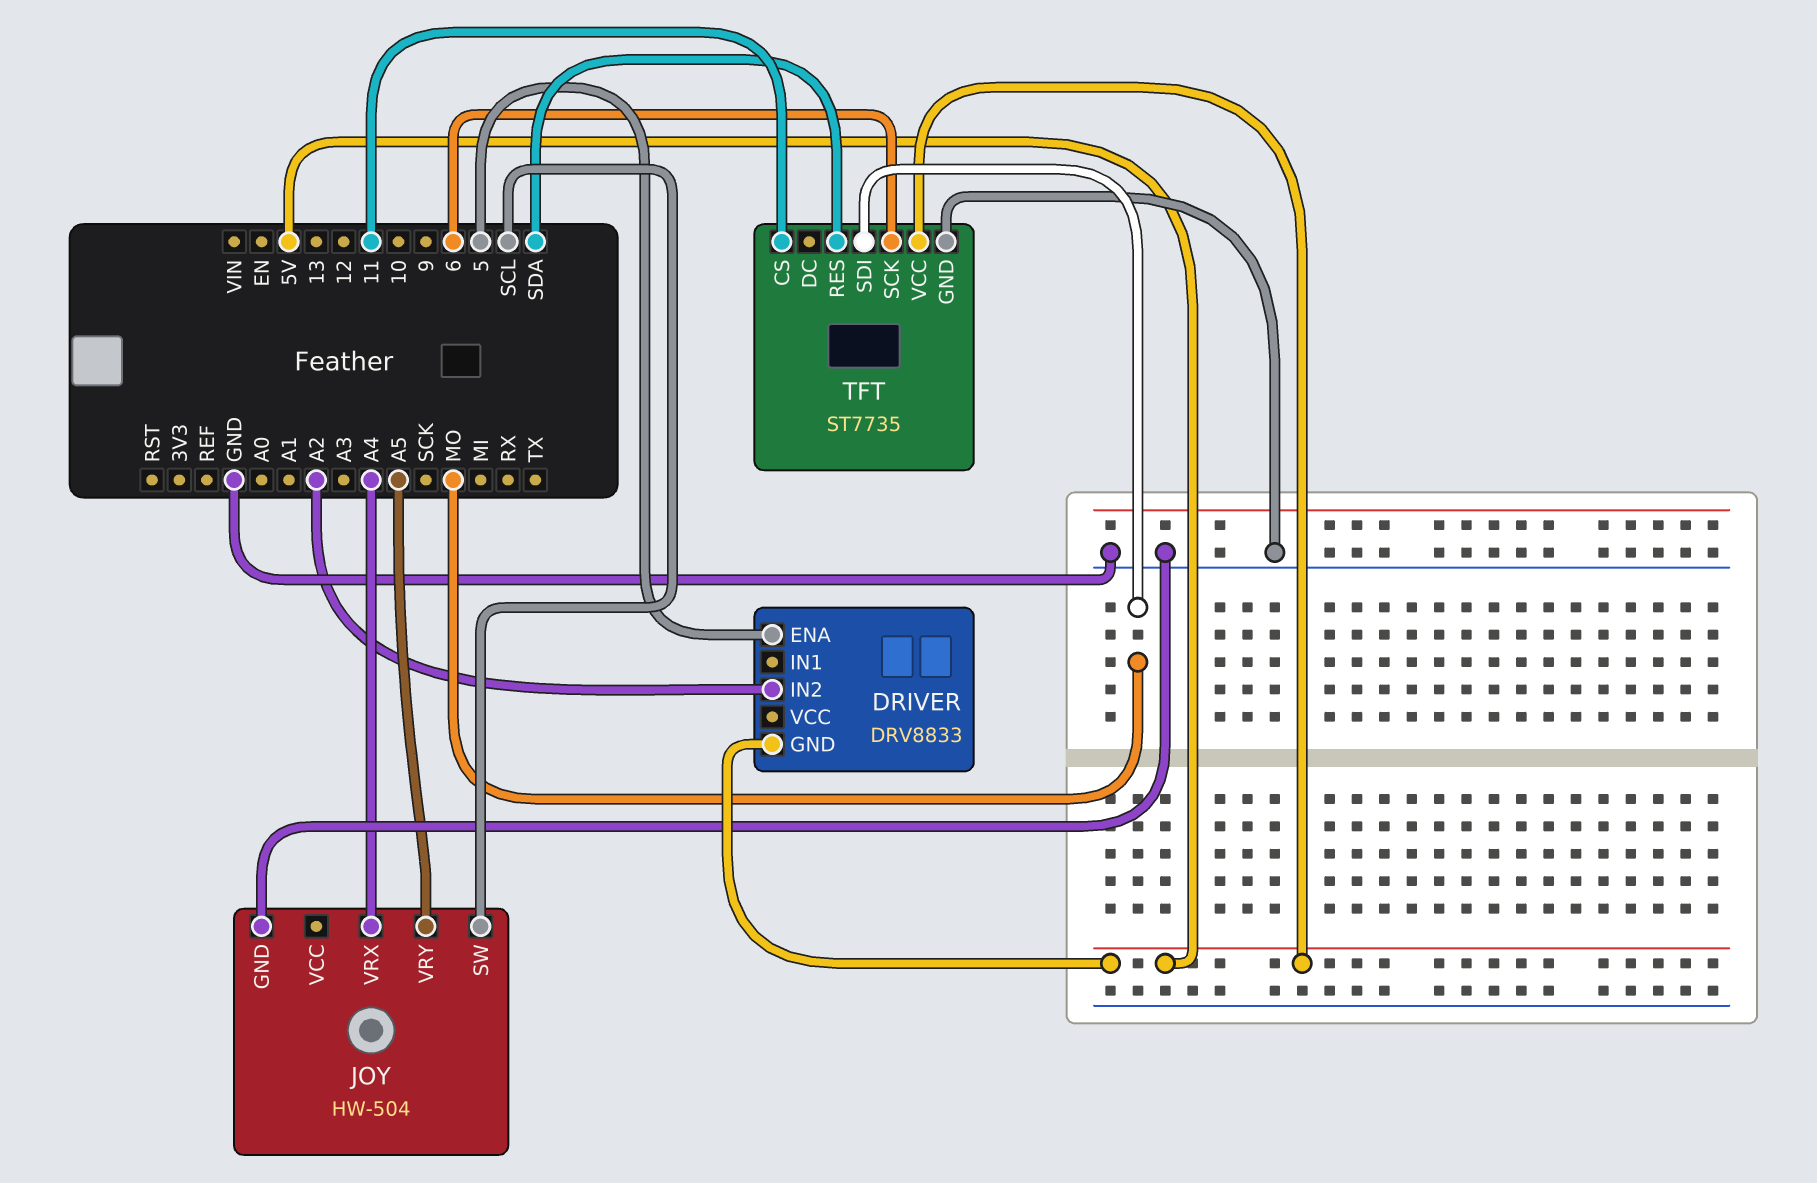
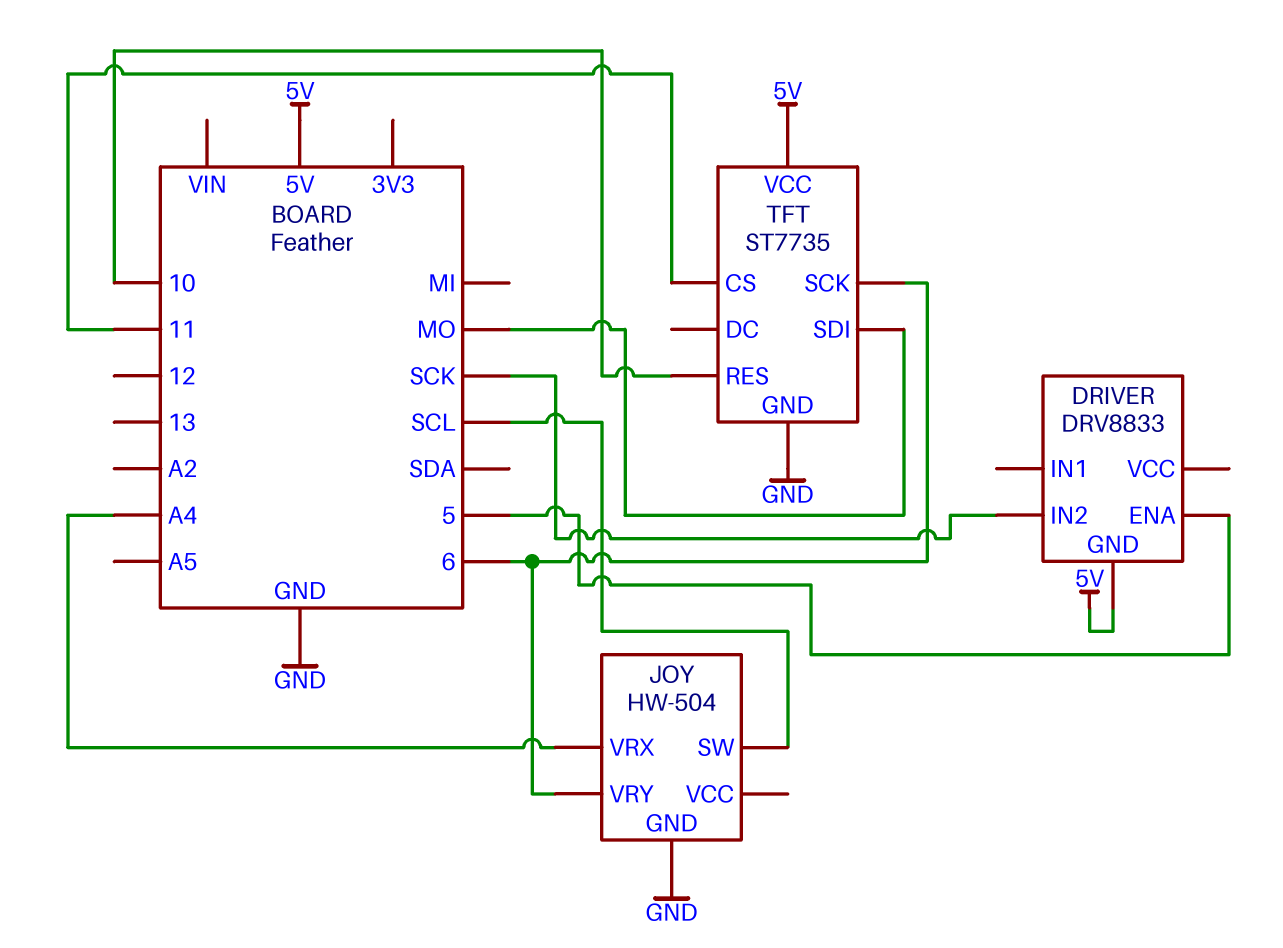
DRIVER pin IN2: A2 -> SCK
JOY pin VRY: A5 -> 6
TFT pin RES: SDA -> 10

